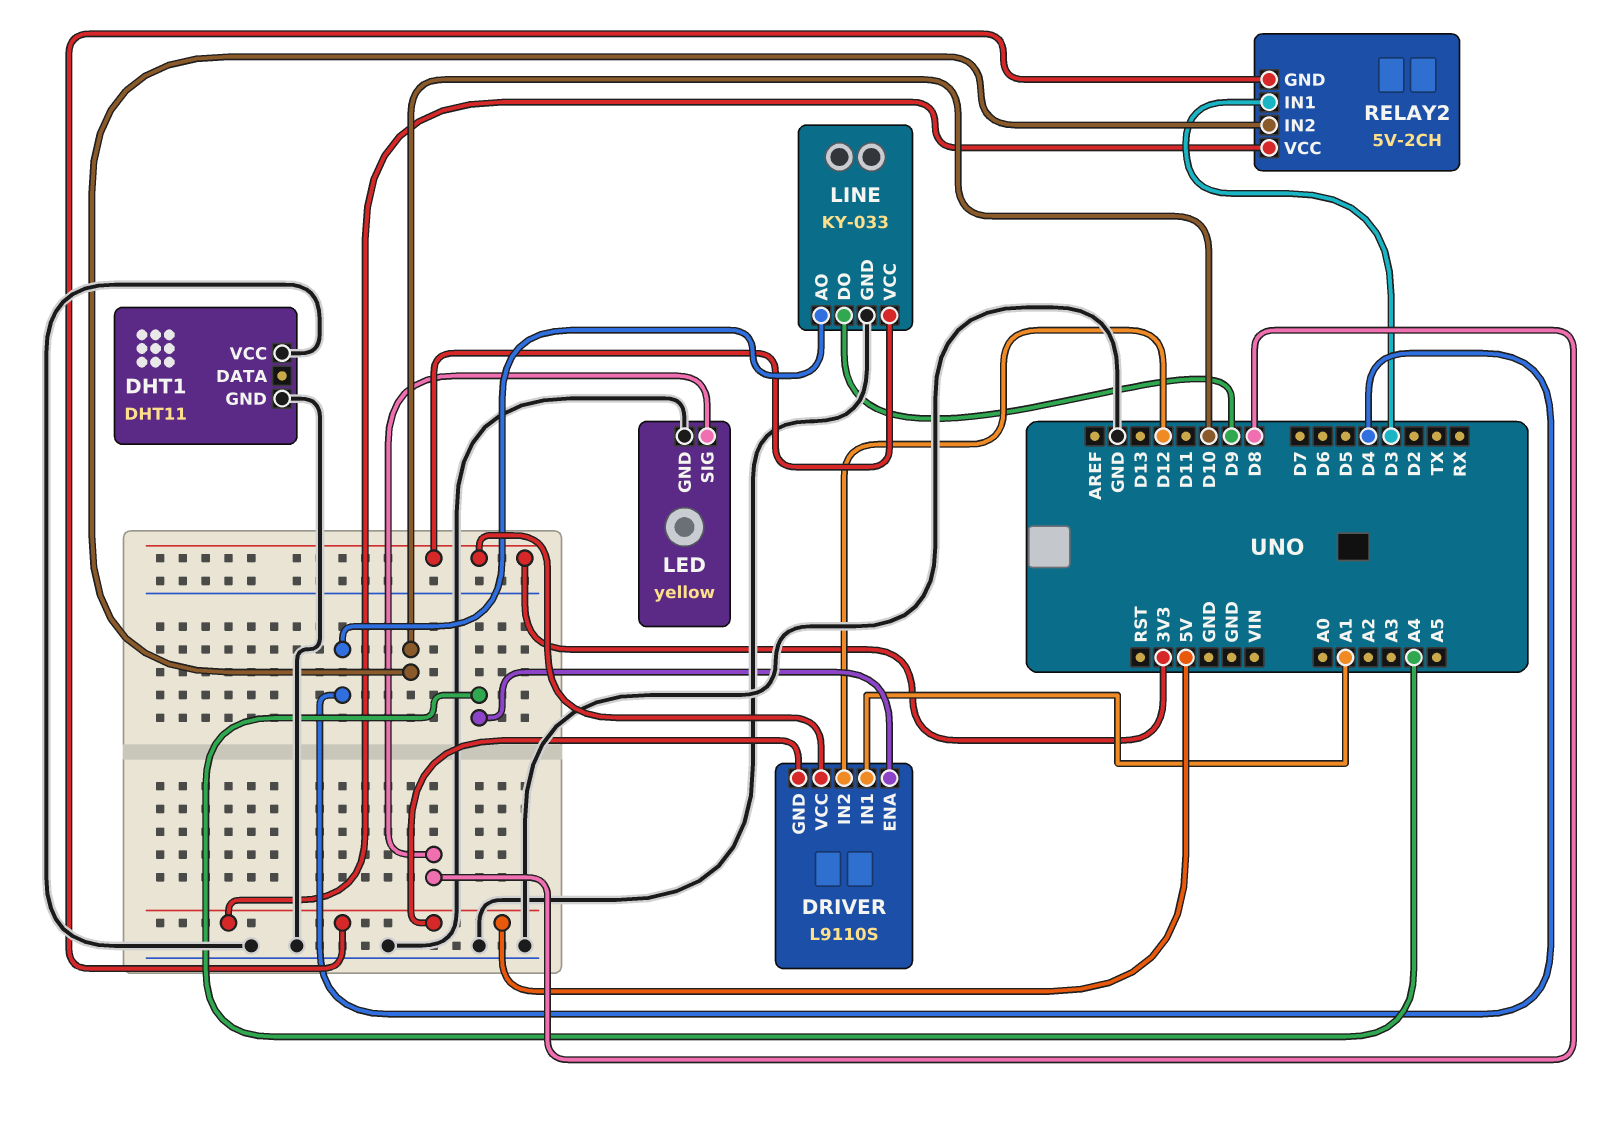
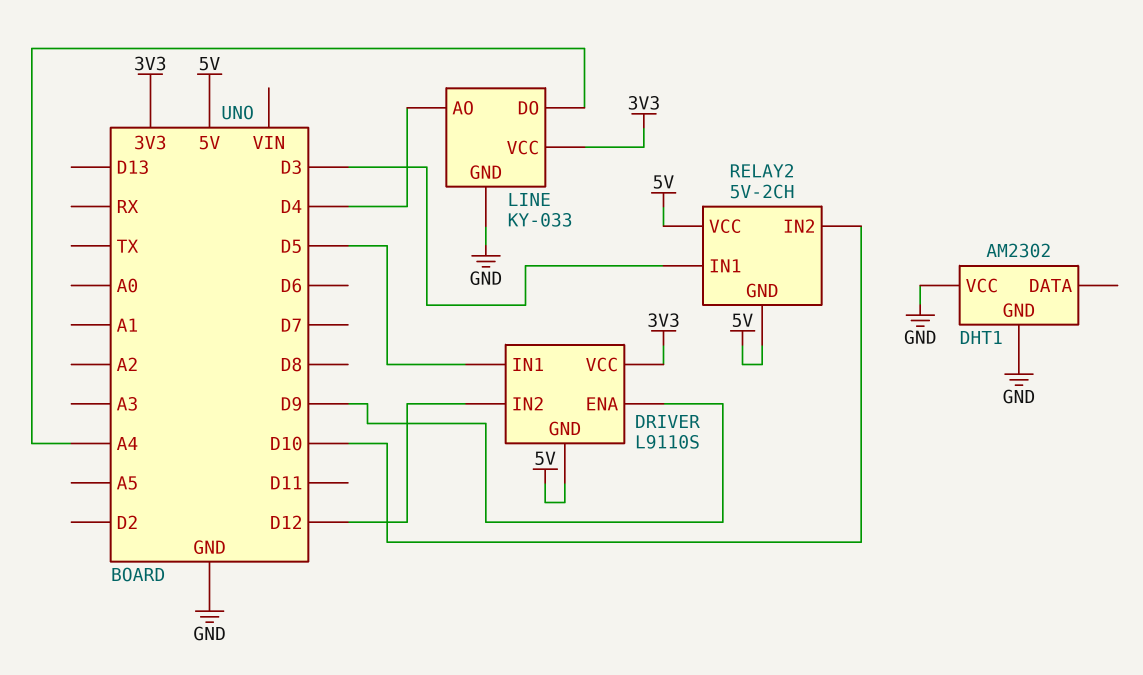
DHT1: DHT11 -> AM2302
DRIVER pin ENA: A4 -> D9
DRIVER pin IN1: A1 -> D5
LED: yellow -> none
LED pin GND: GND -> none
LED pin SIG: D8 -> none
LINE pin DO: D9 -> A4

